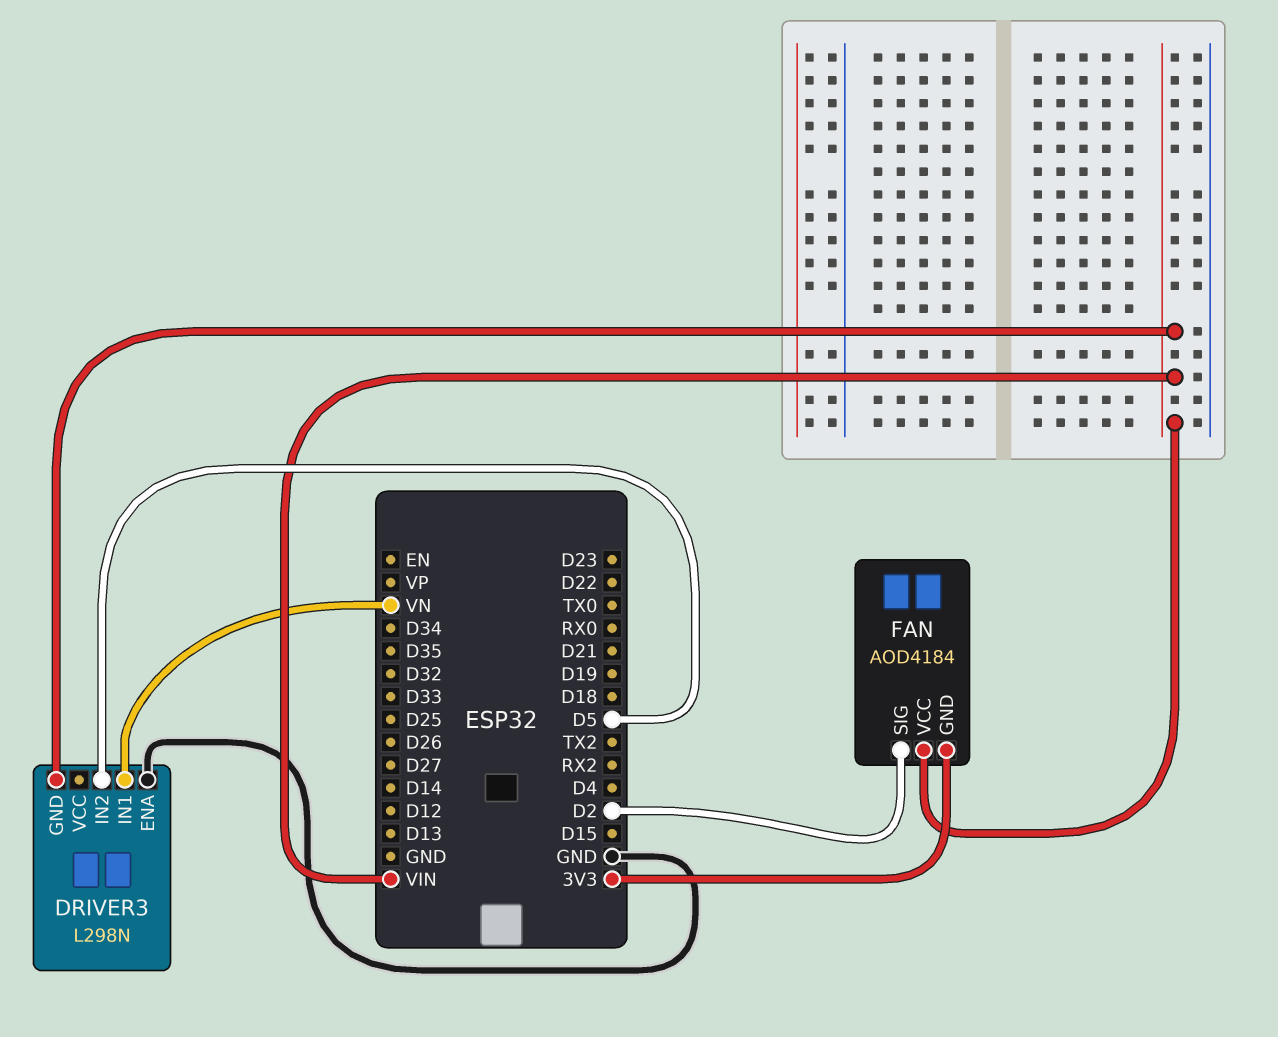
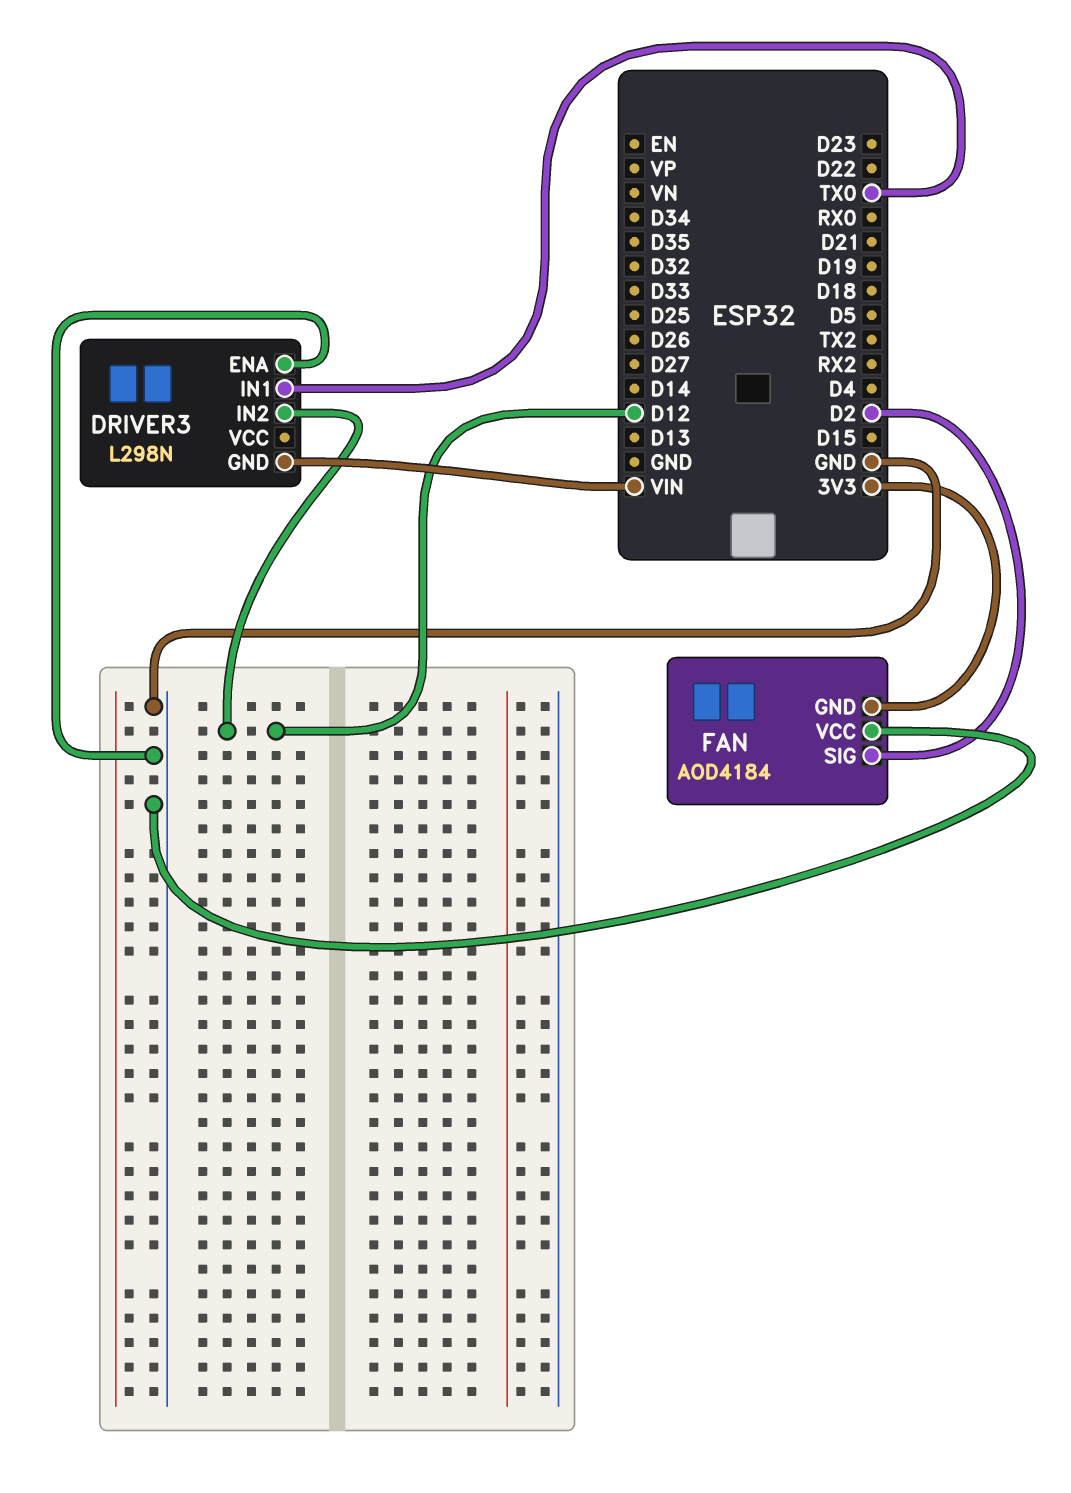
DRIVER3 pin IN1: VN -> TX0
DRIVER3 pin IN2: D5 -> D12
FAN pin VCC: VIN -> GND

